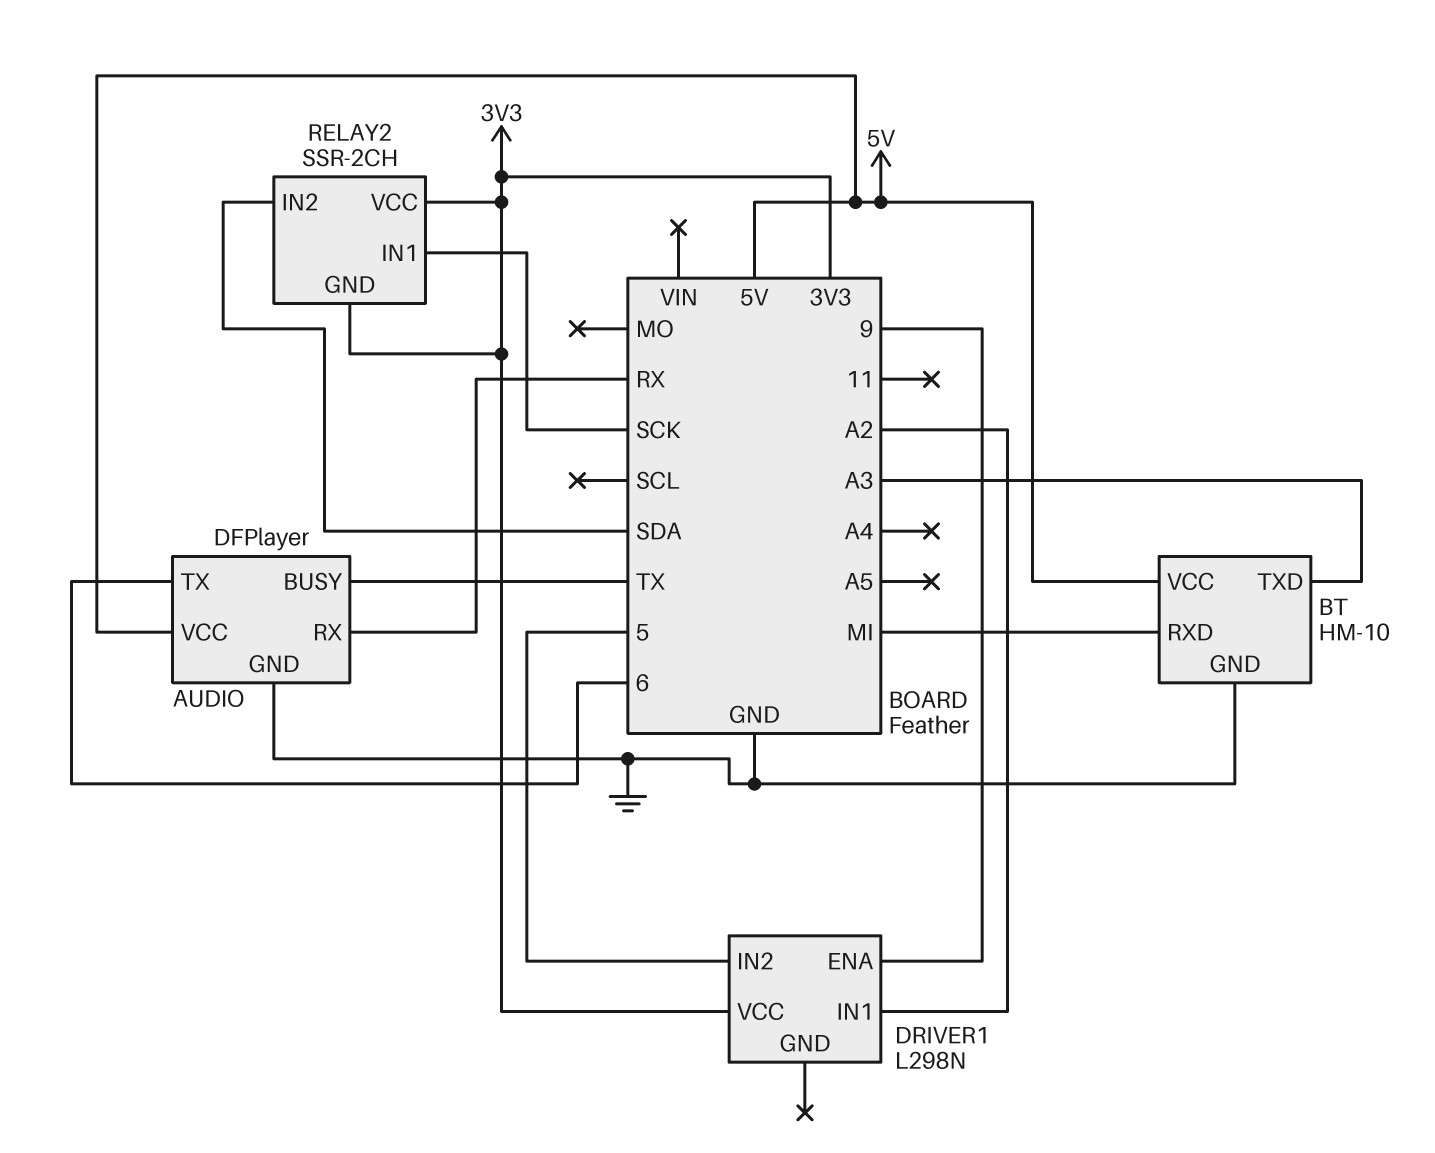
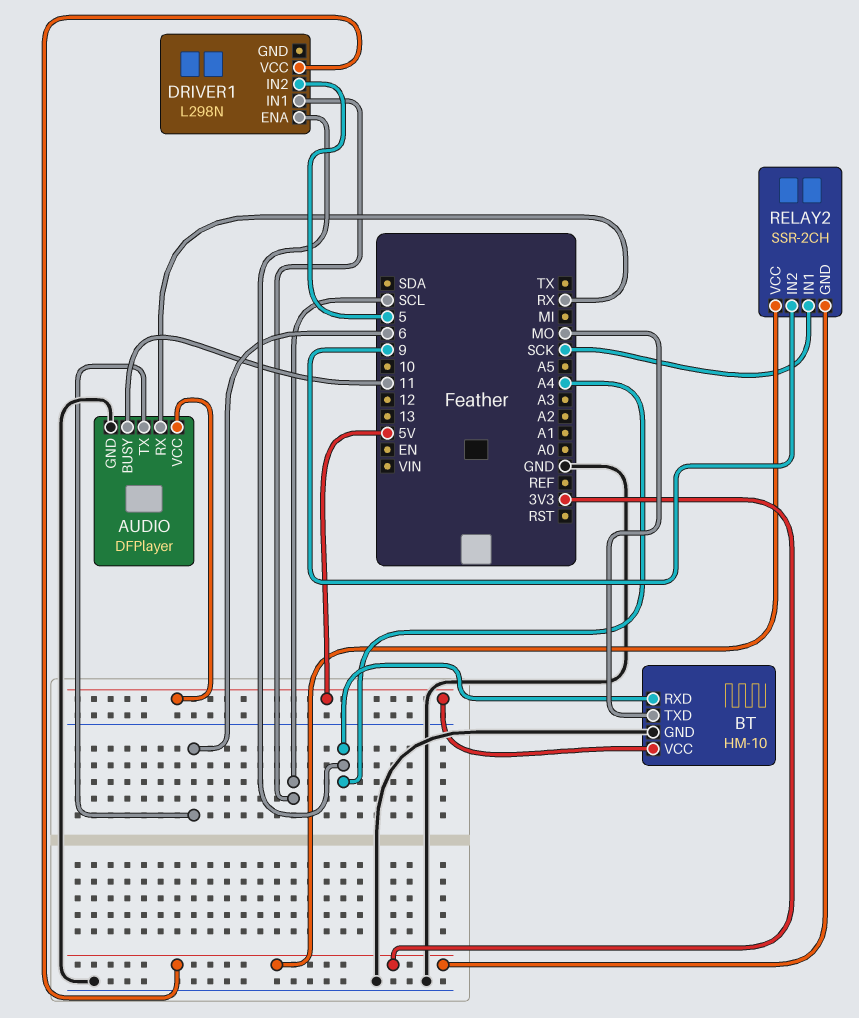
AUDIO pin BUSY: TX -> 11
BT pin RXD: MI -> A4
BT pin TXD: A3 -> MO
DRIVER1 pin ENA: 9 -> A4
DRIVER1 pin IN1: A2 -> SCL
RELAY2 pin IN2: SDA -> 9

